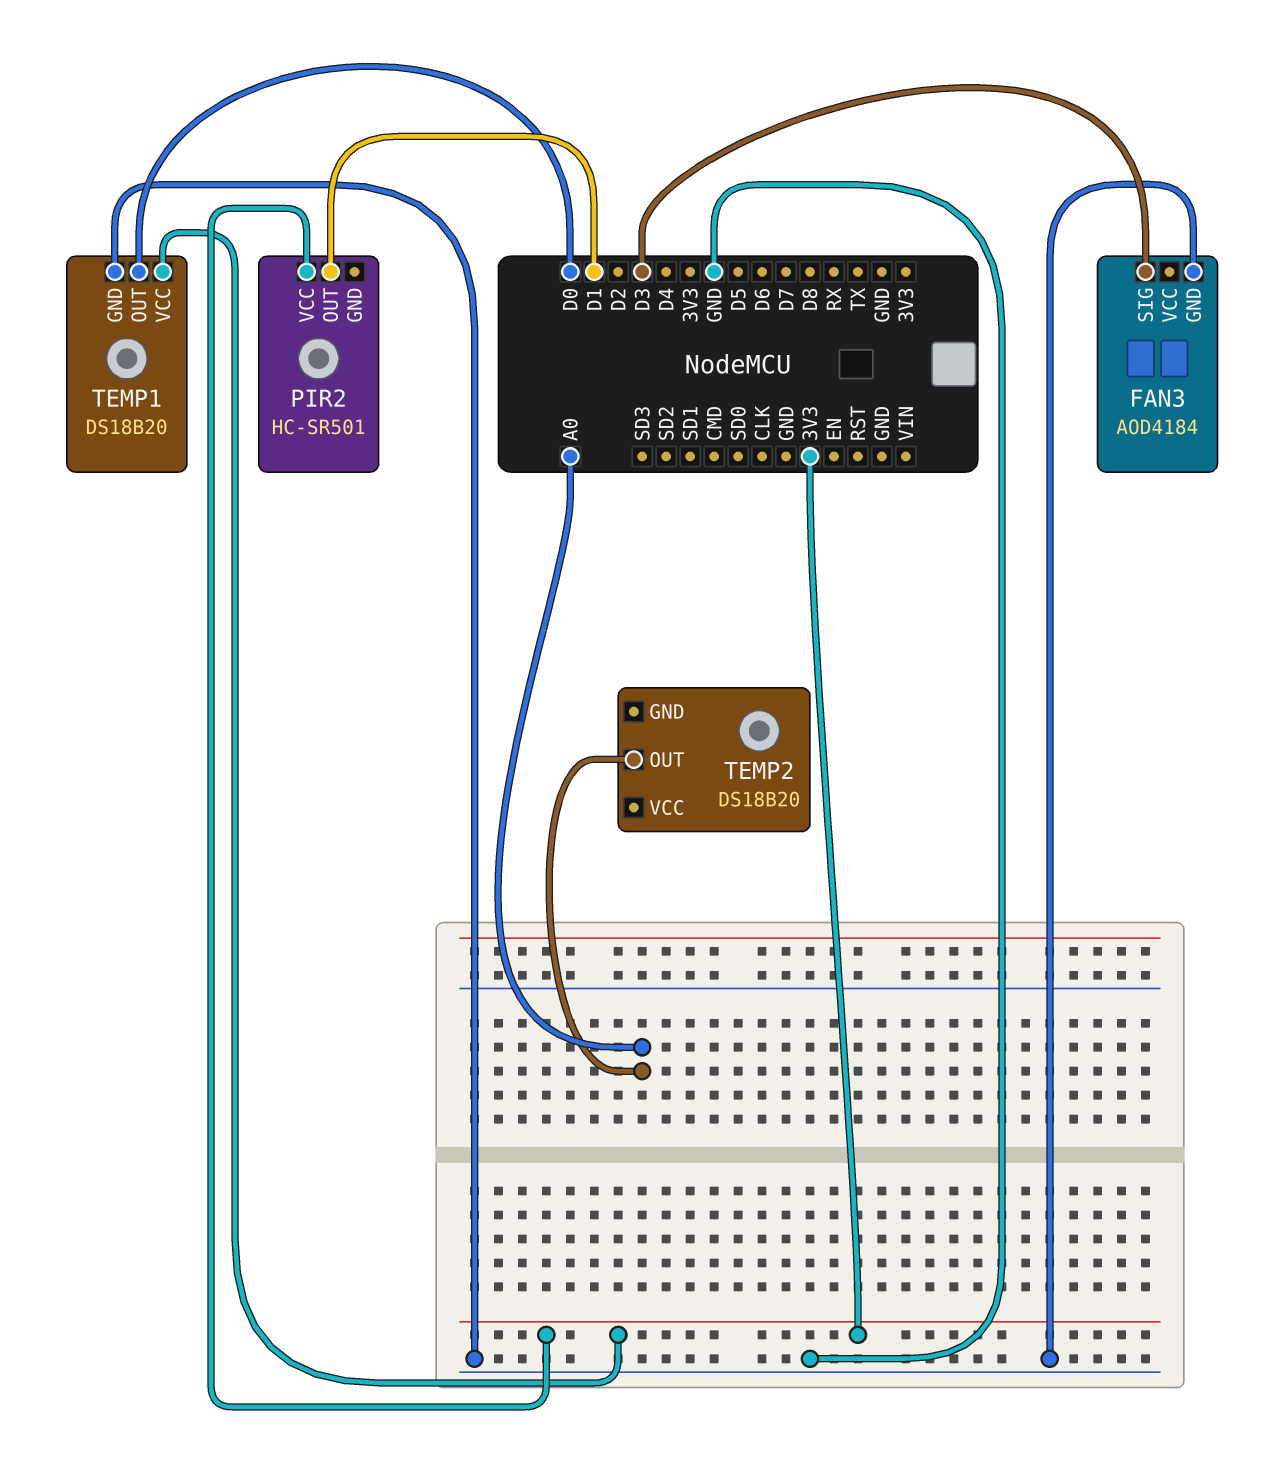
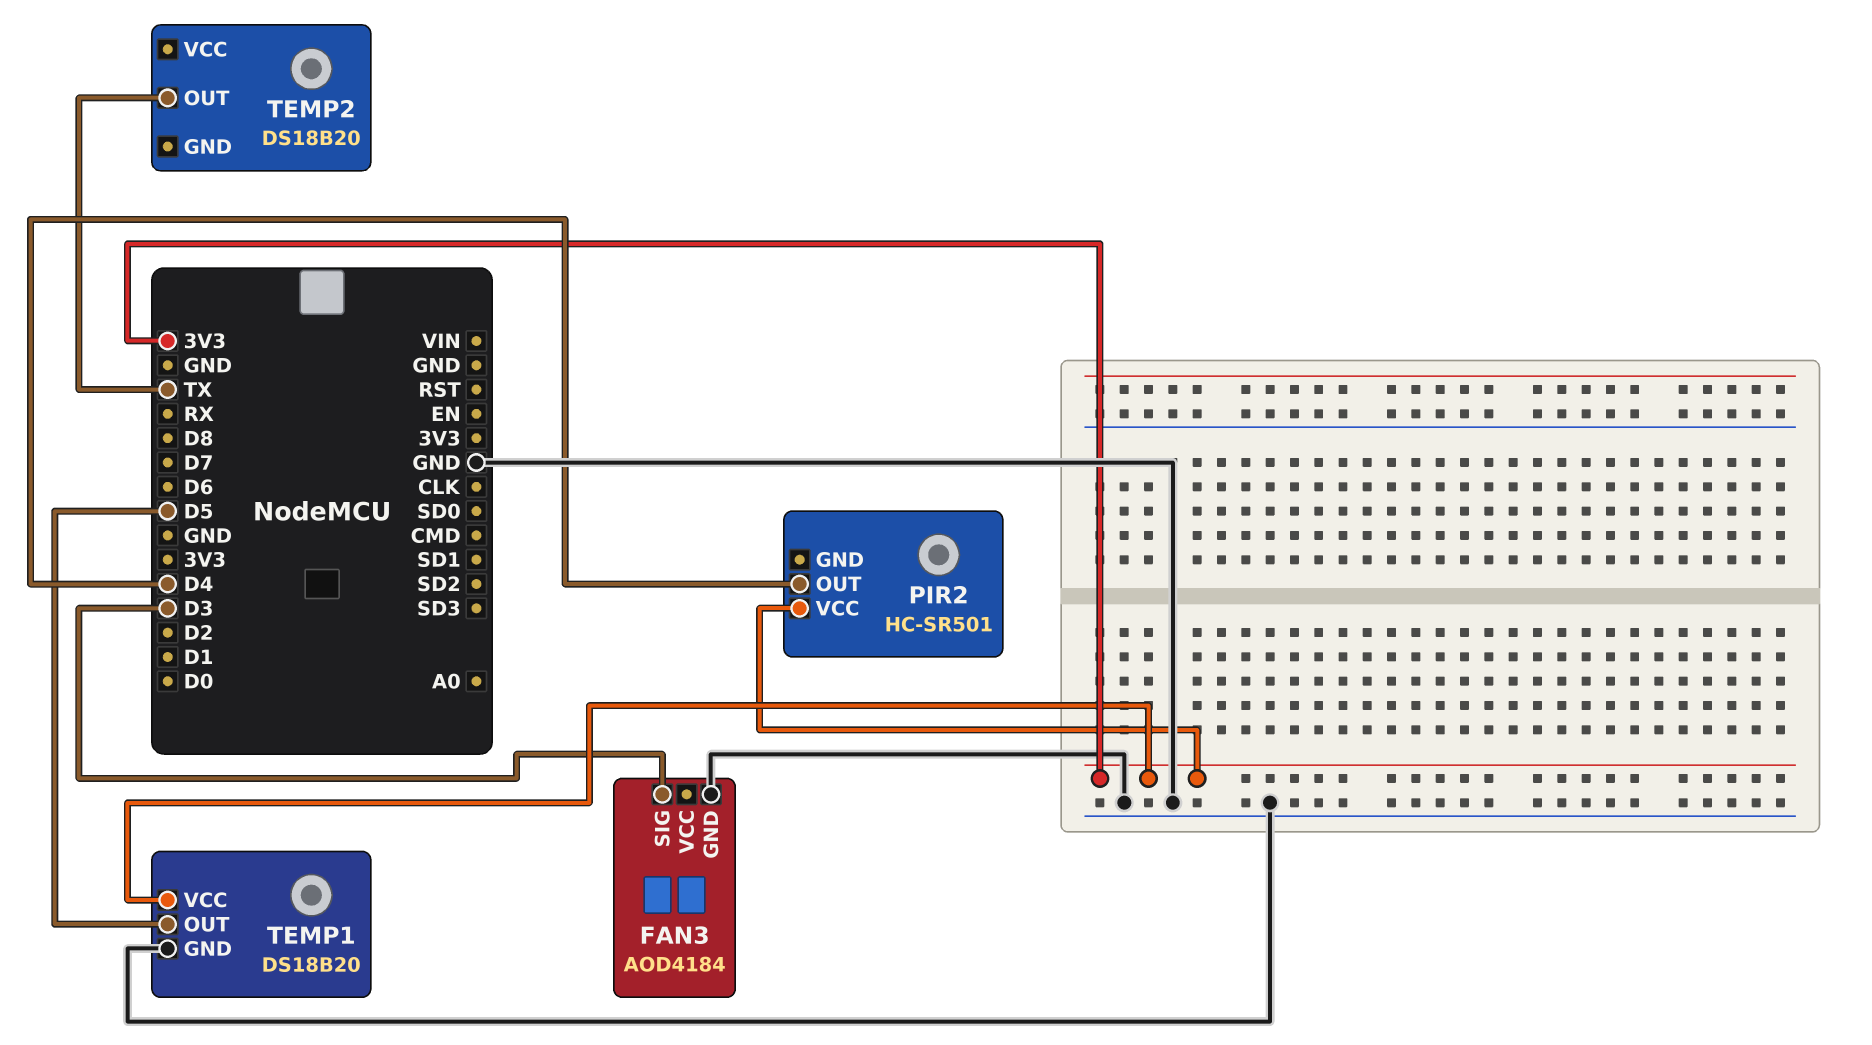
PIR2 pin OUT: D1 -> D4
TEMP1 pin OUT: D0 -> D5
TEMP2 pin OUT: A0 -> TX

